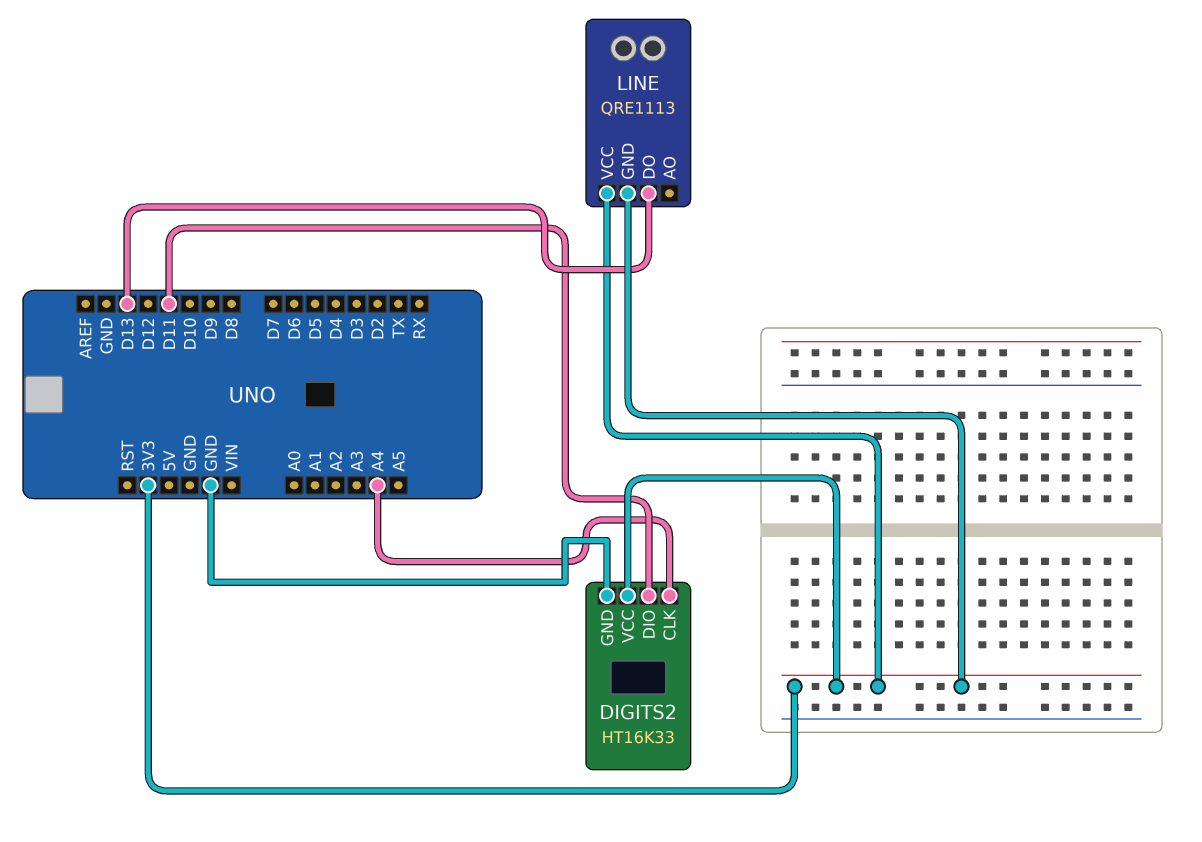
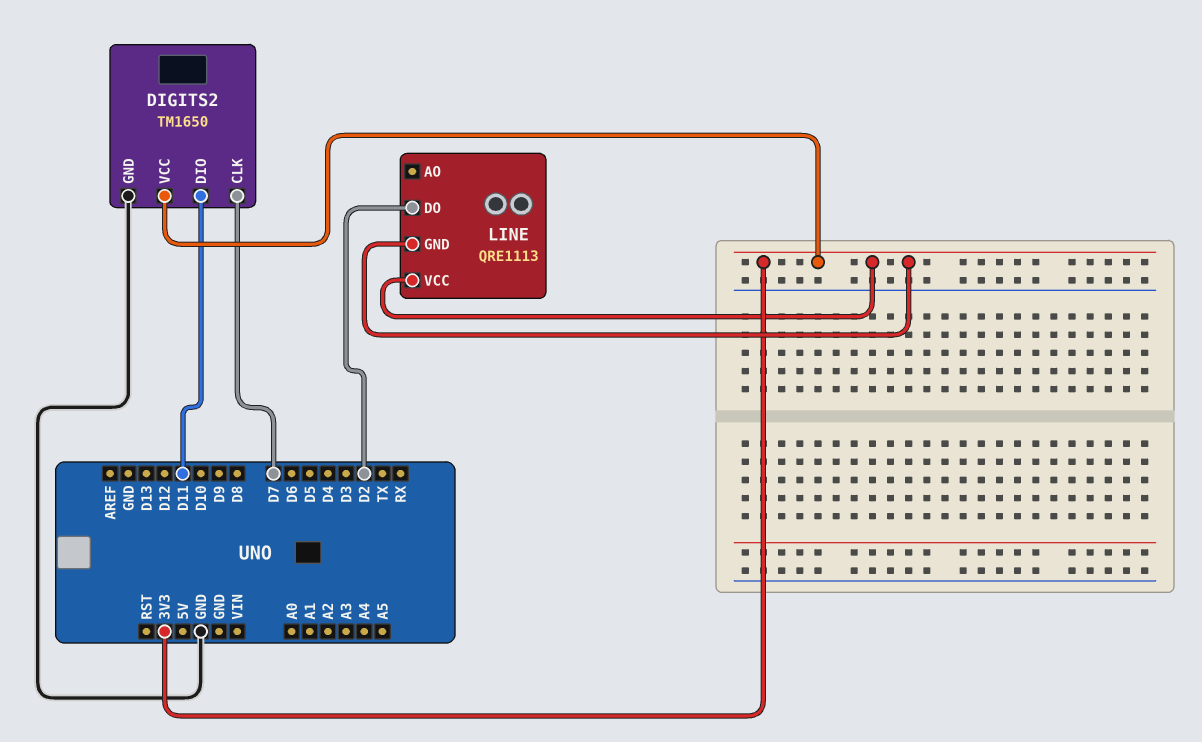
DIGITS2: HT16K33 -> TM1650
DIGITS2 pin CLK: A4 -> D7
LINE pin DO: D13 -> D2

